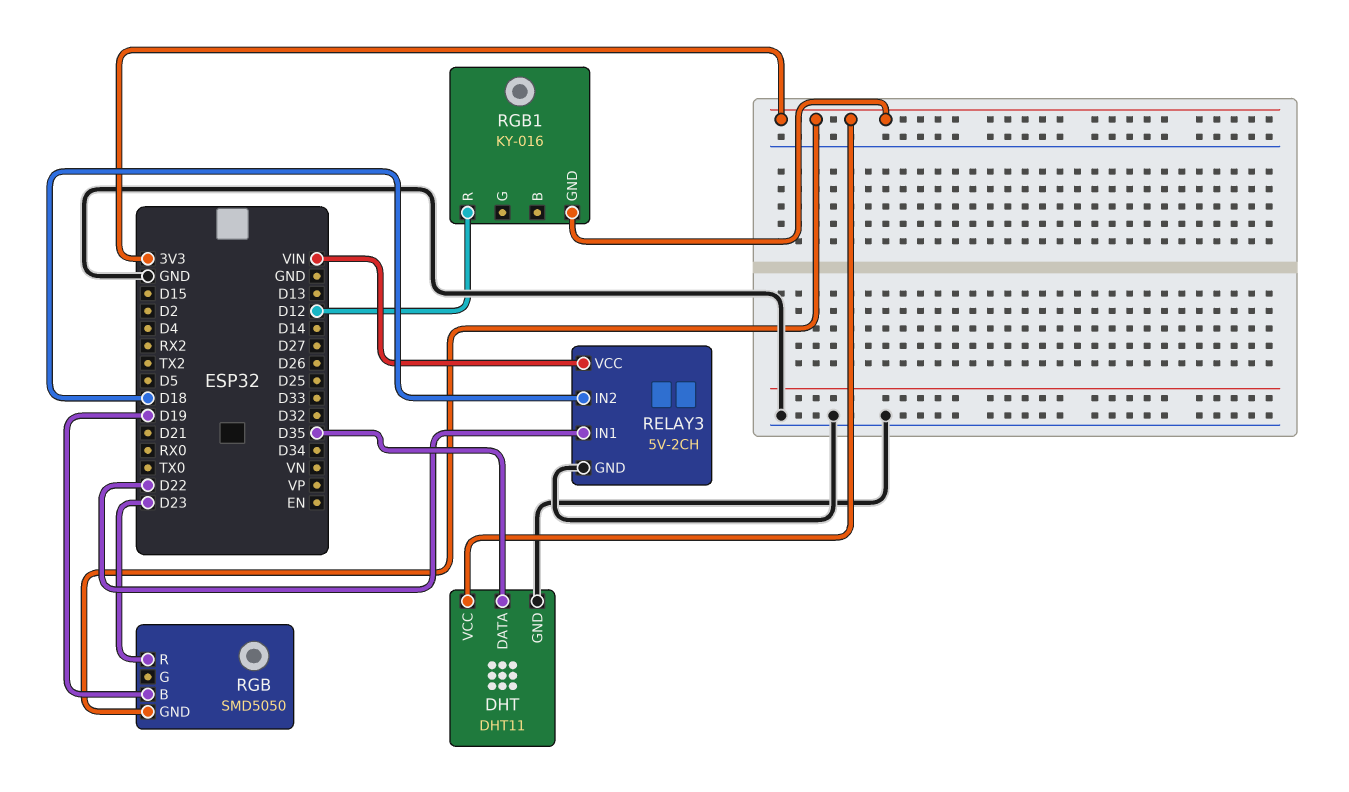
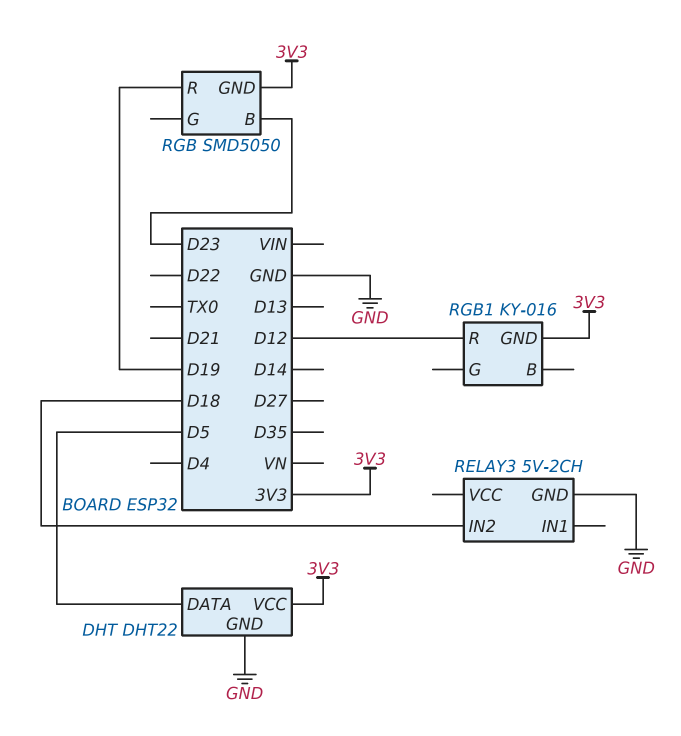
DHT: DHT11 -> DHT22
DHT pin DATA: D35 -> D5
RELAY3 pin IN1: D22 -> none
RELAY3 pin VCC: VIN -> none
RGB pin B: D19 -> D23
RGB pin R: D23 -> D19

